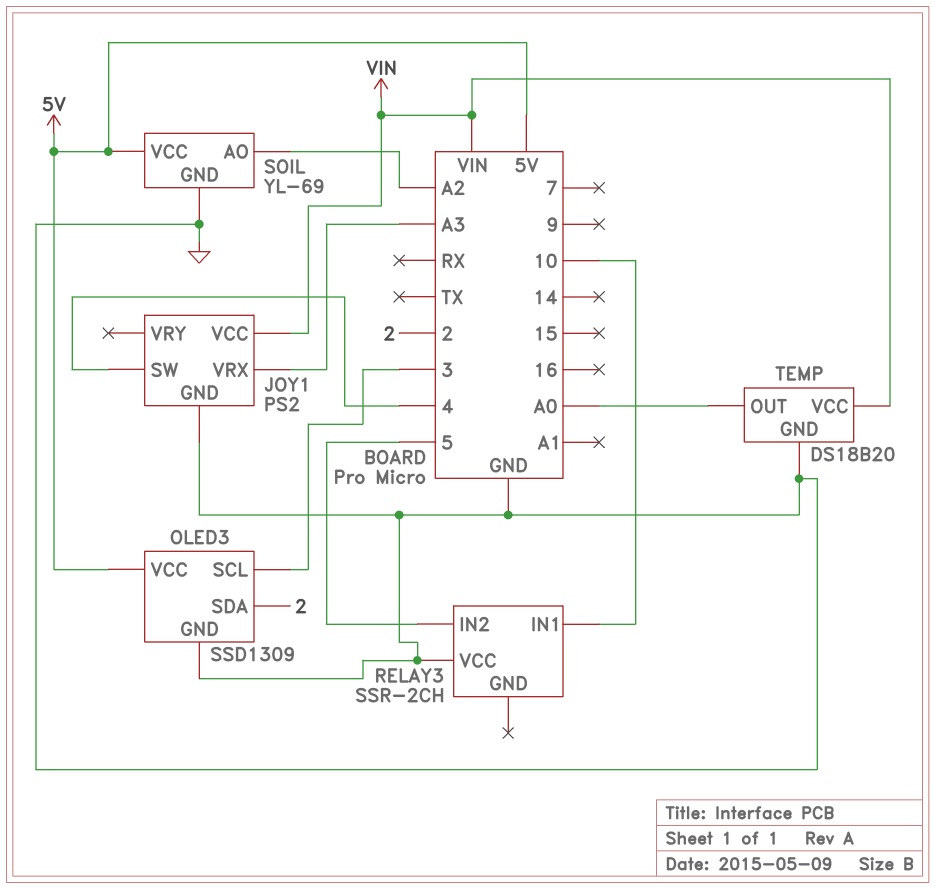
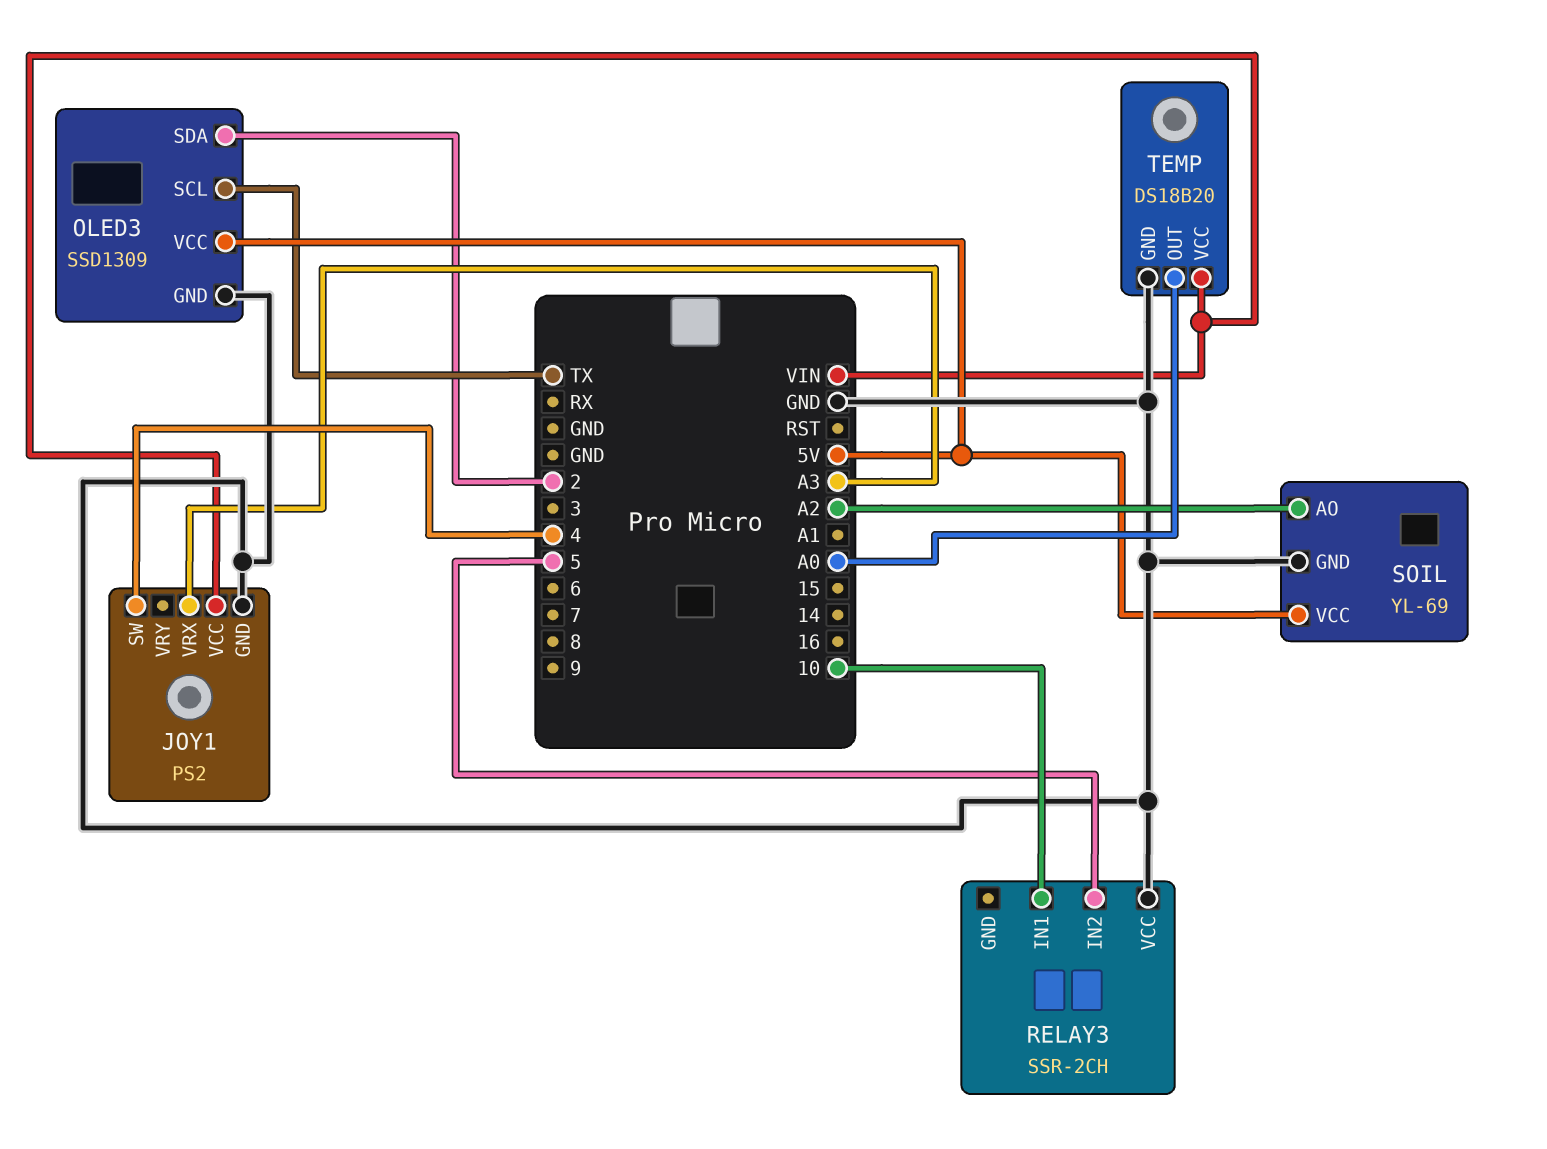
OLED3 pin SCL: 3 -> TX

